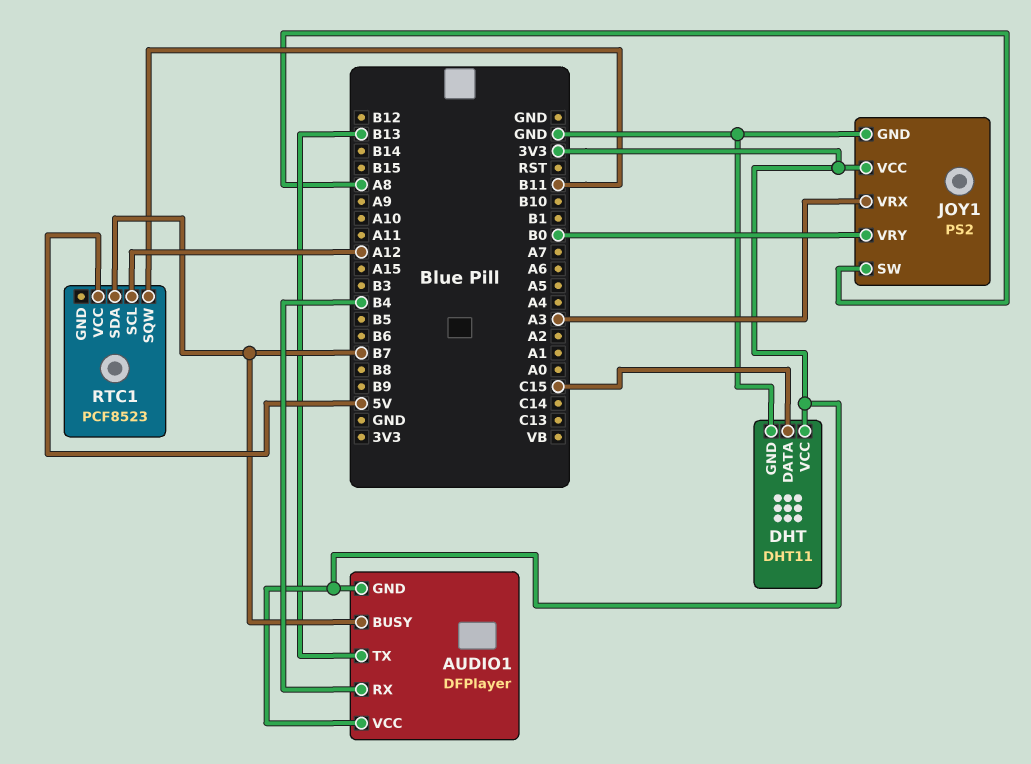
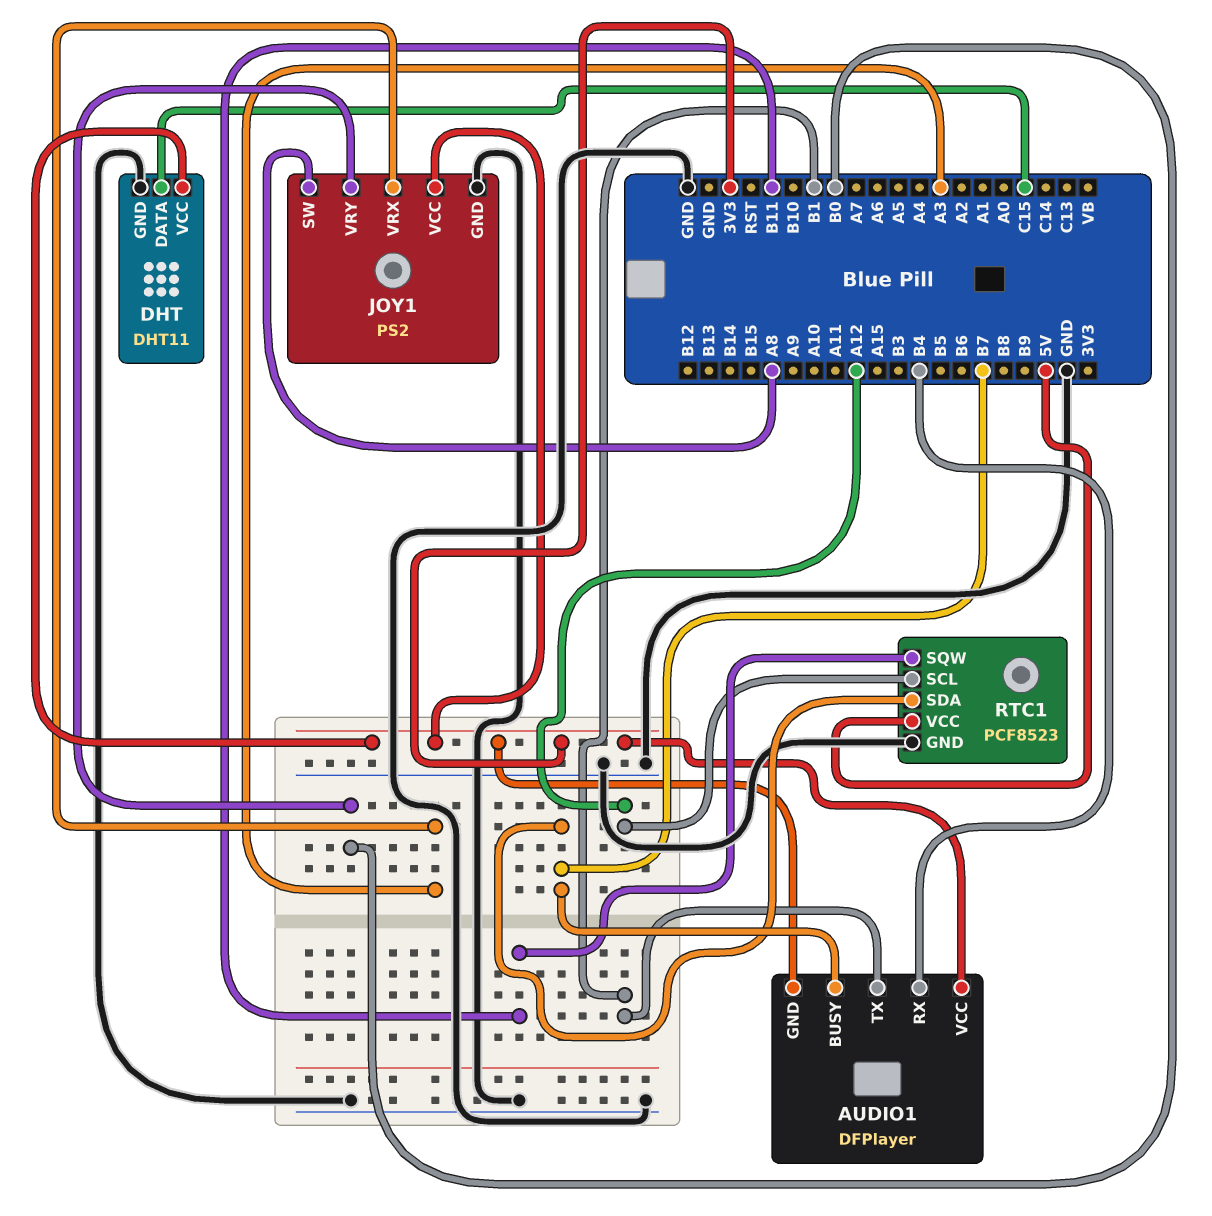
AUDIO1 pin TX: B13 -> B1
RTC1 pin GND: none -> GND

